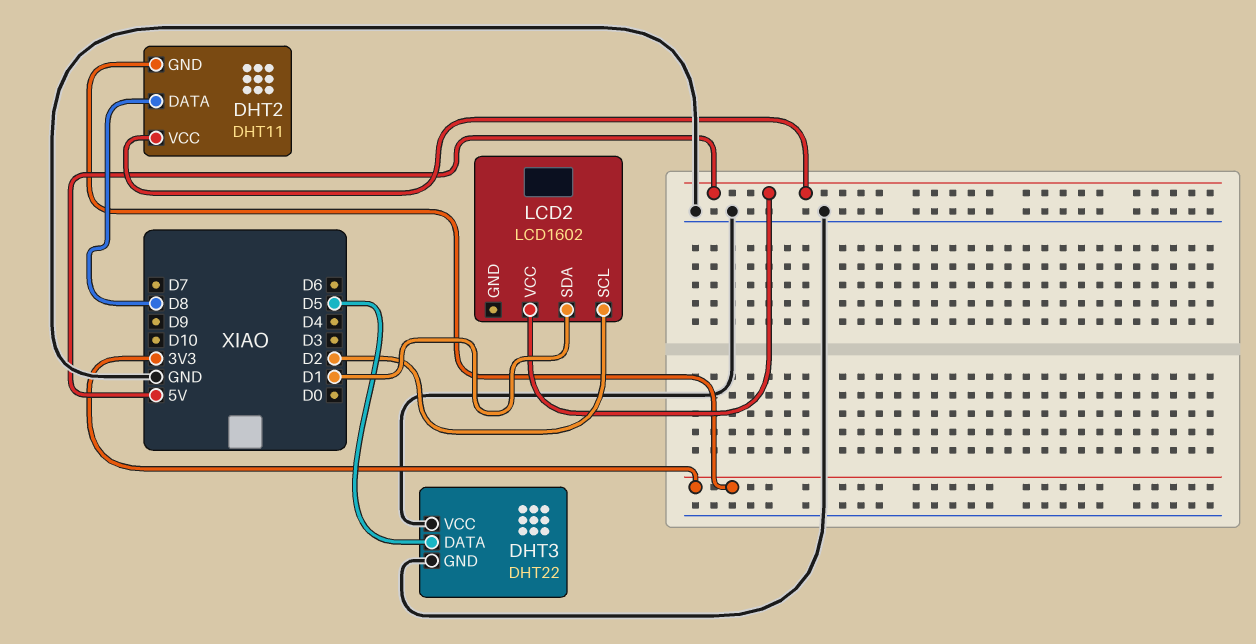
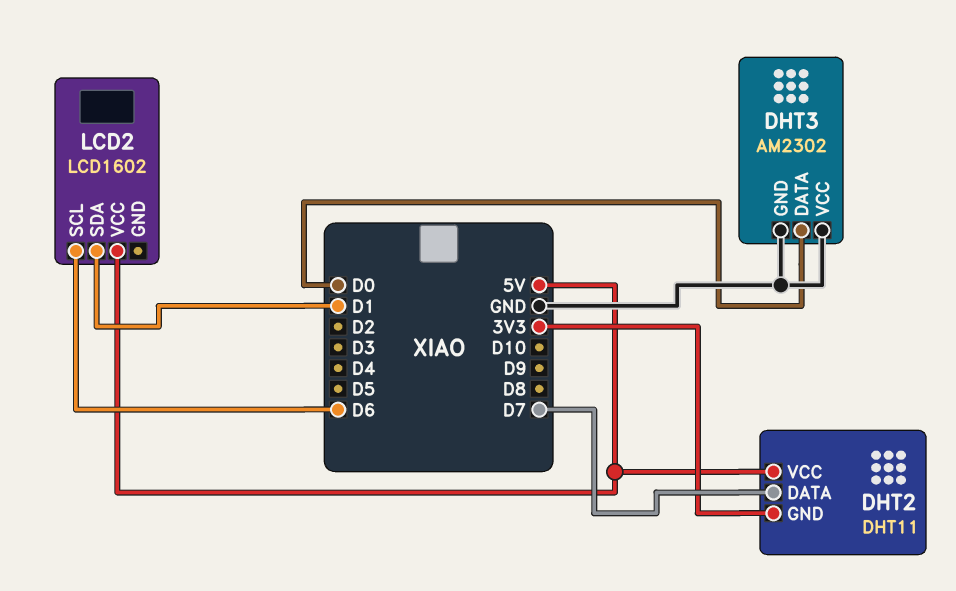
DHT2 pin DATA: D8 -> D7
DHT3: DHT22 -> AM2302
DHT3 pin DATA: D5 -> D0
LCD2 pin SCL: D2 -> D6

